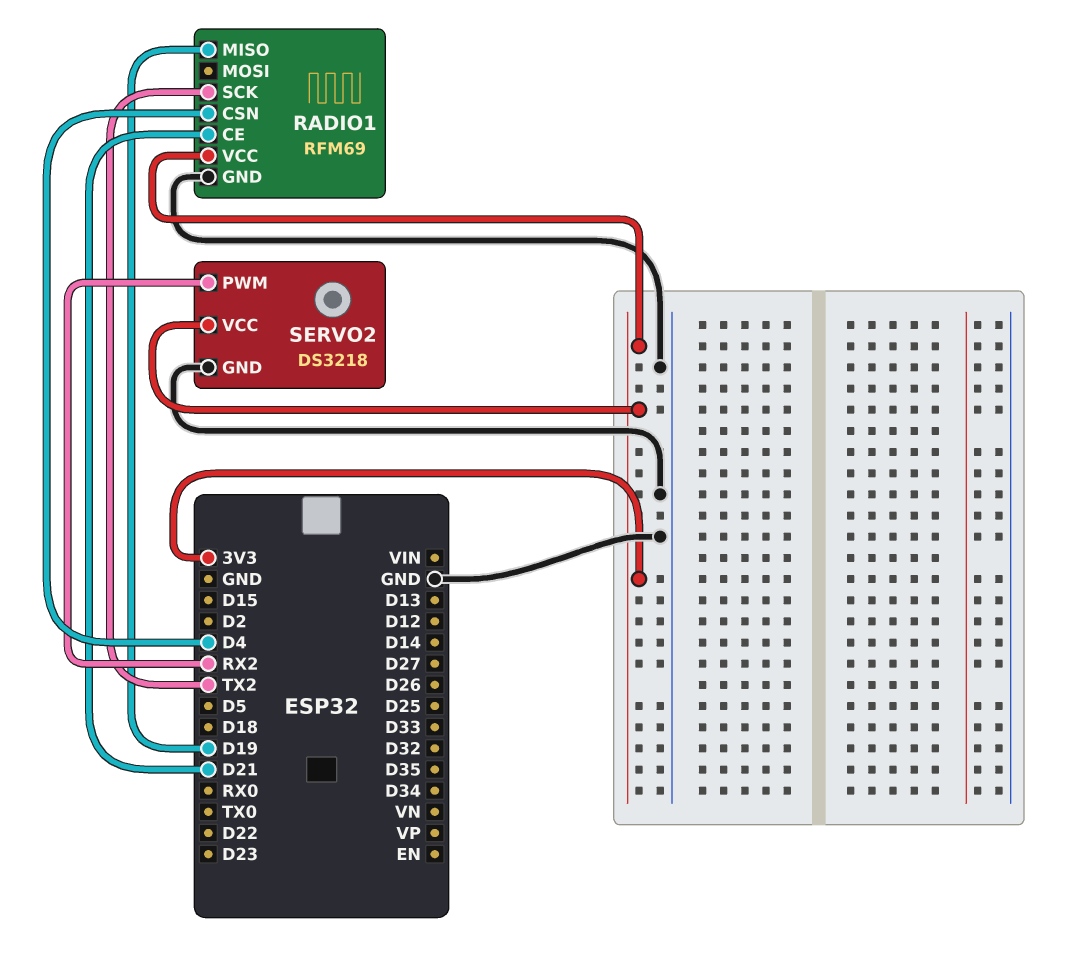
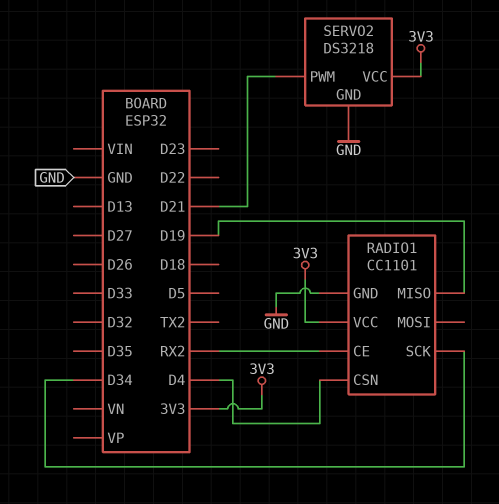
RADIO1: RFM69 -> CC1101
RADIO1 pin CE: D21 -> RX2
RADIO1 pin SCK: TX2 -> D34
SERVO2 pin PWM: RX2 -> D21

